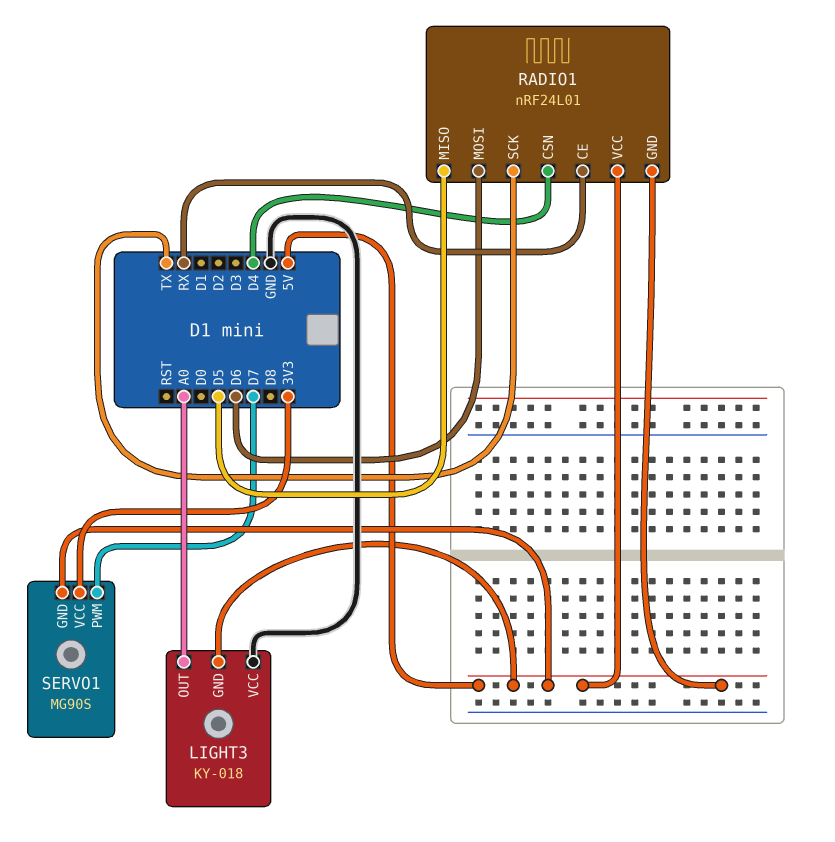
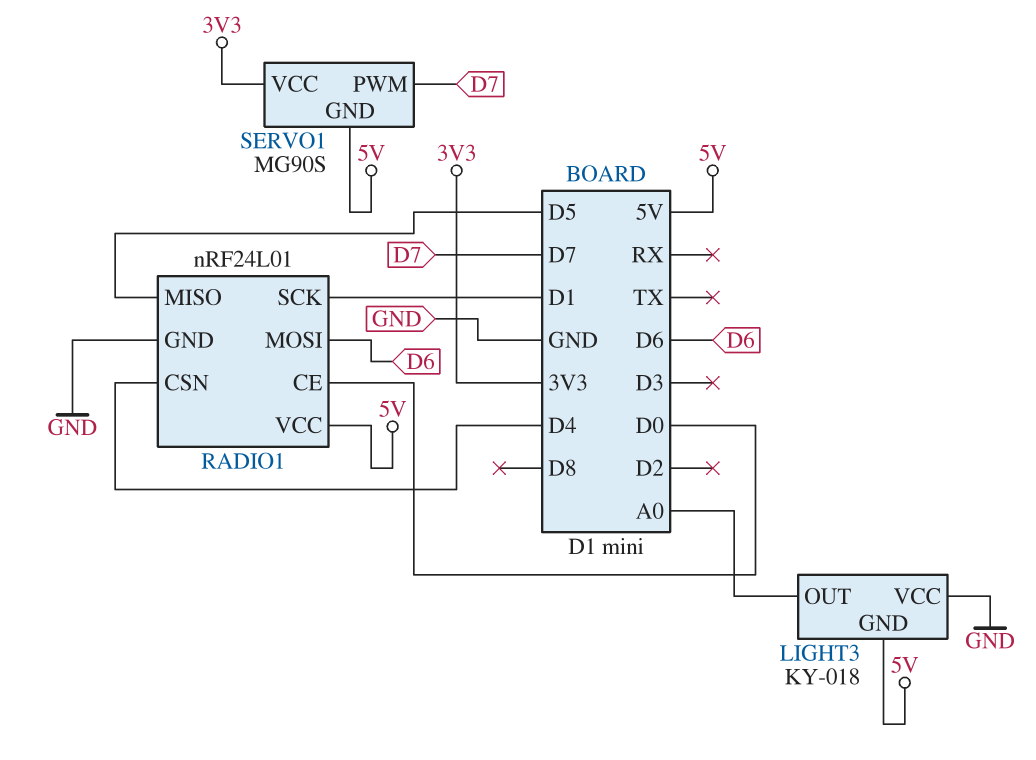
RADIO1 pin CE: RX -> D0
RADIO1 pin GND: 5V -> GND
RADIO1 pin SCK: TX -> D1

